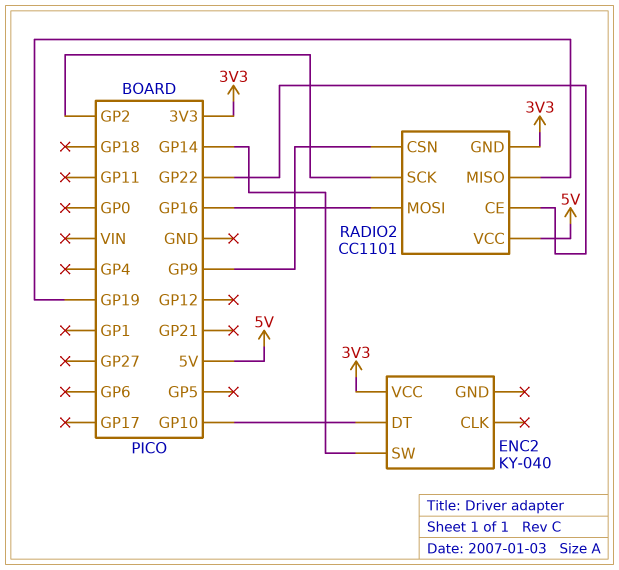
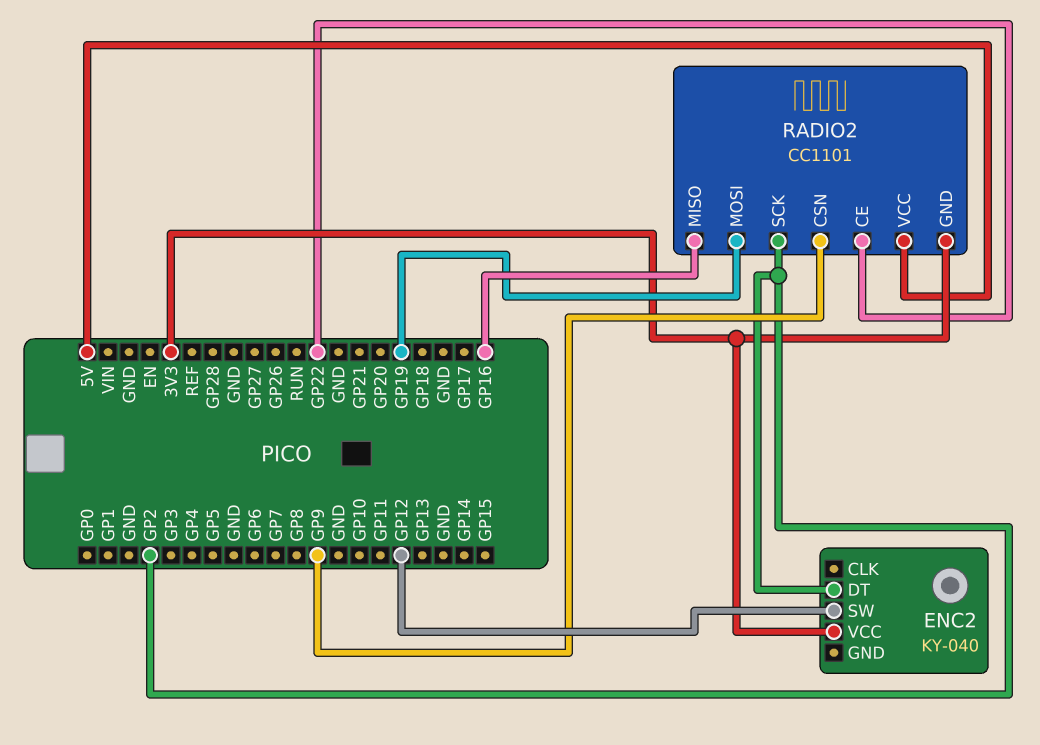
ENC2 pin DT: GP10 -> GP2
ENC2 pin SW: GP14 -> GP12
RADIO2 pin MISO: GP19 -> GP16
RADIO2 pin MOSI: GP16 -> GP19

